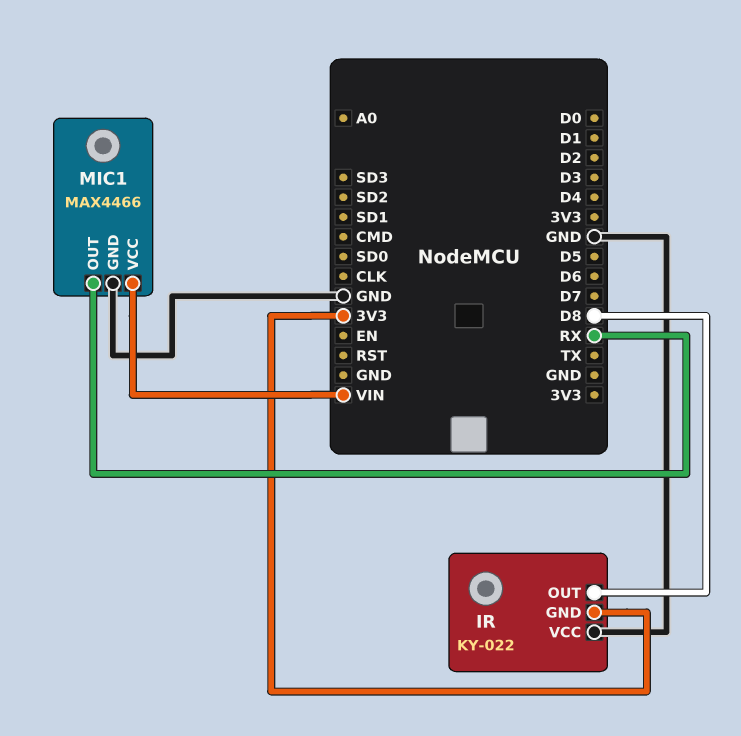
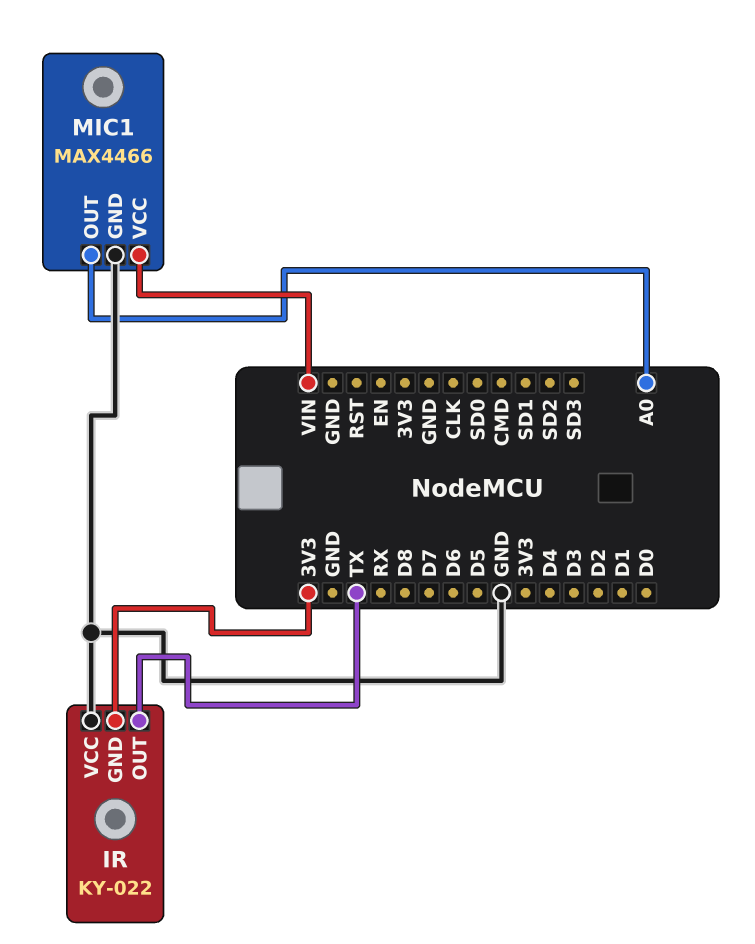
IR pin OUT: D8 -> TX
MIC1 pin OUT: RX -> A0

